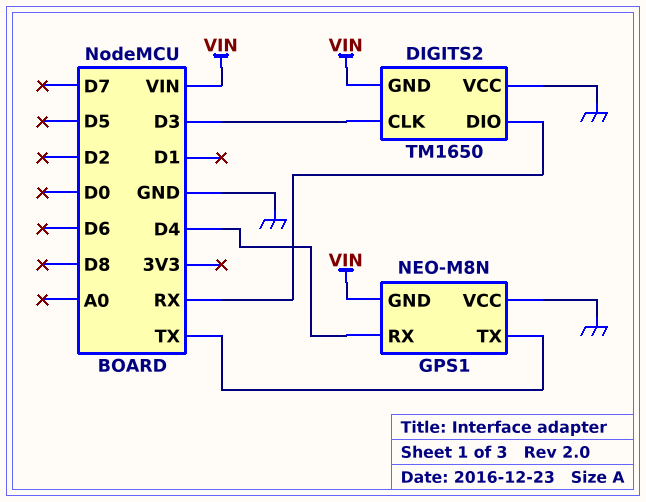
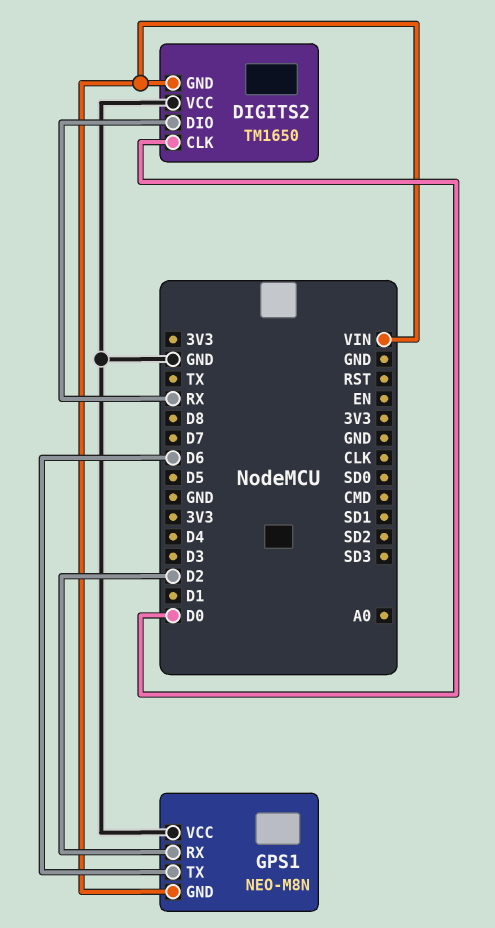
DIGITS2 pin CLK: D3 -> D0
GPS1 pin RX: D4 -> D2
GPS1 pin TX: TX -> D6

